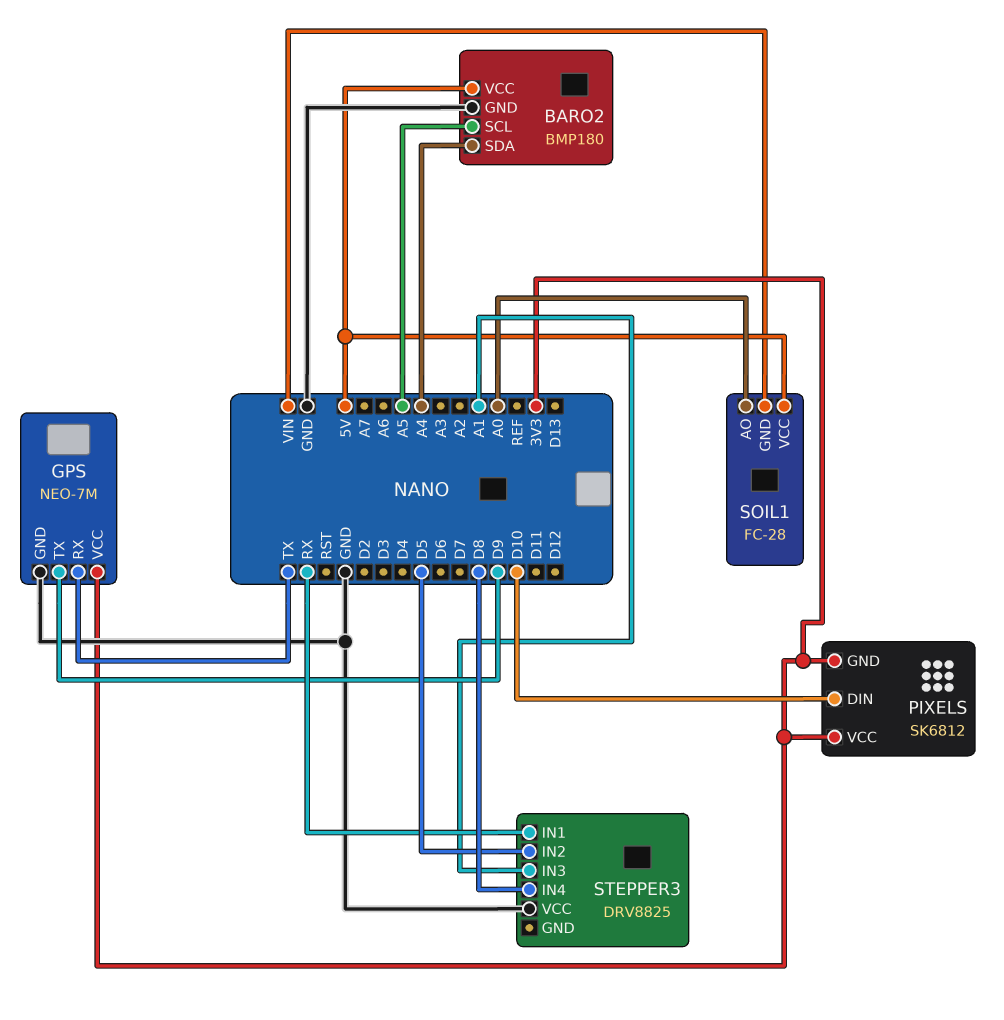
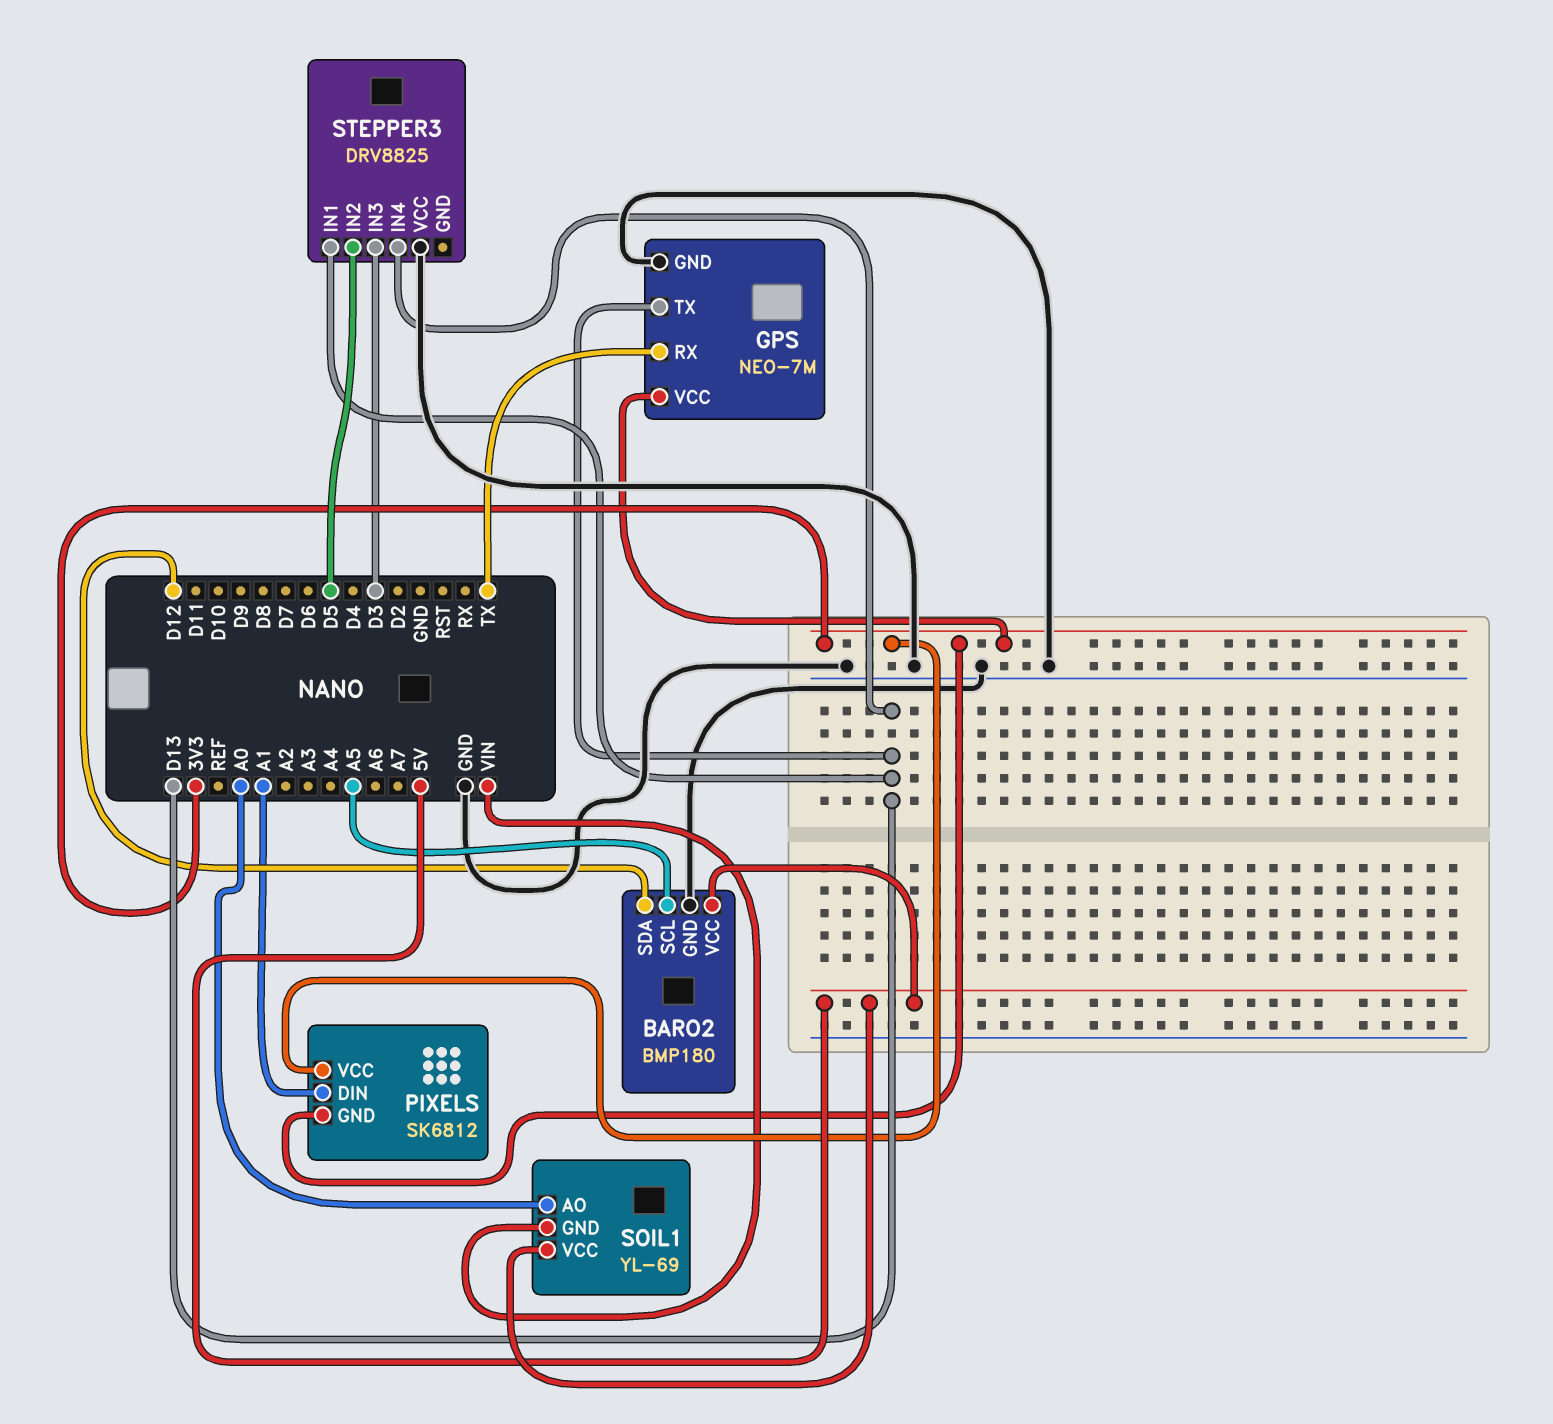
BARO2 pin SDA: A4 -> D12
GPS pin TX: D9 -> D13
PIXELS pin DIN: D10 -> A1
SOIL1: FC-28 -> YL-69
STEPPER3 pin IN1: RX -> D13
STEPPER3 pin IN3: A1 -> D3
STEPPER3 pin IN4: D8 -> D13

